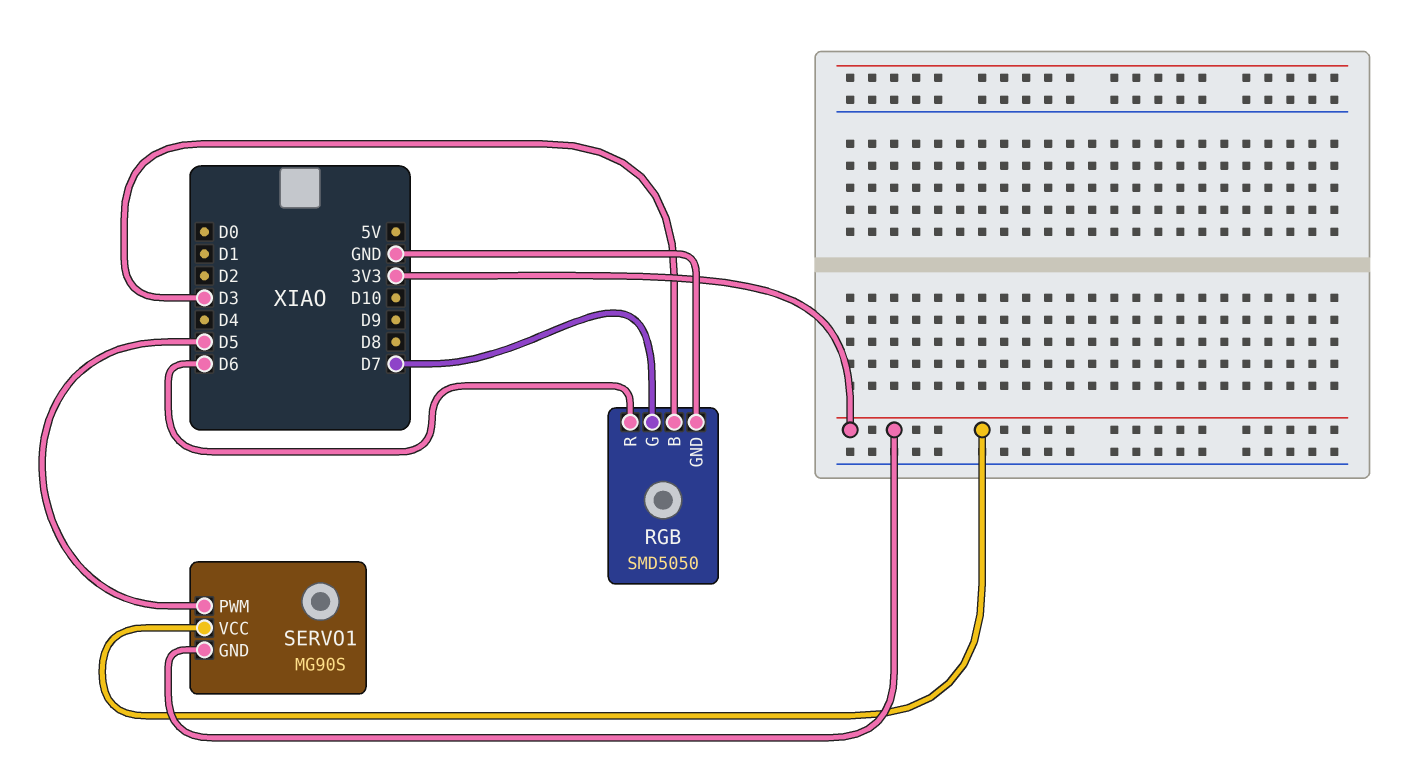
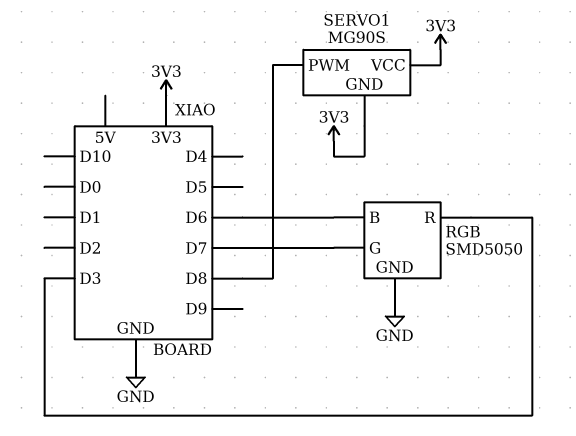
RGB pin B: D3 -> D6
RGB pin R: D6 -> D3
SERVO1 pin PWM: D5 -> D8

